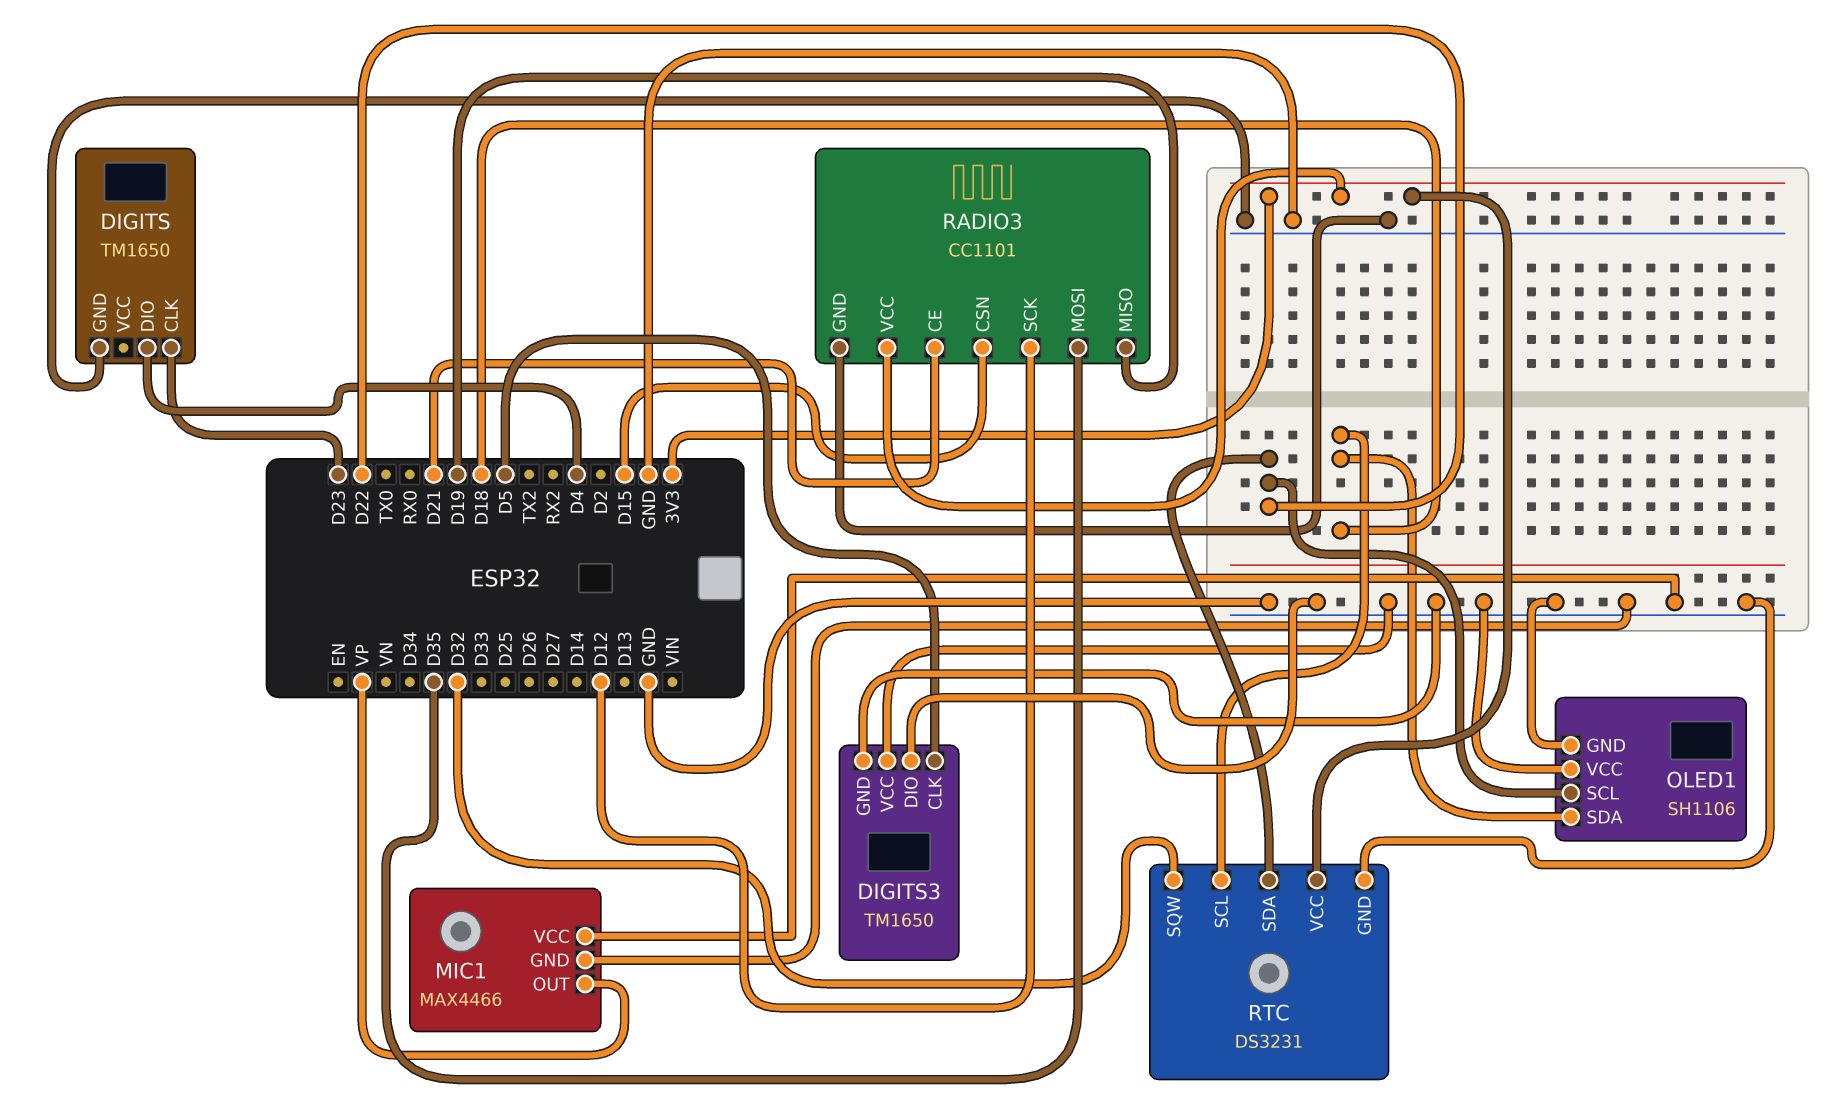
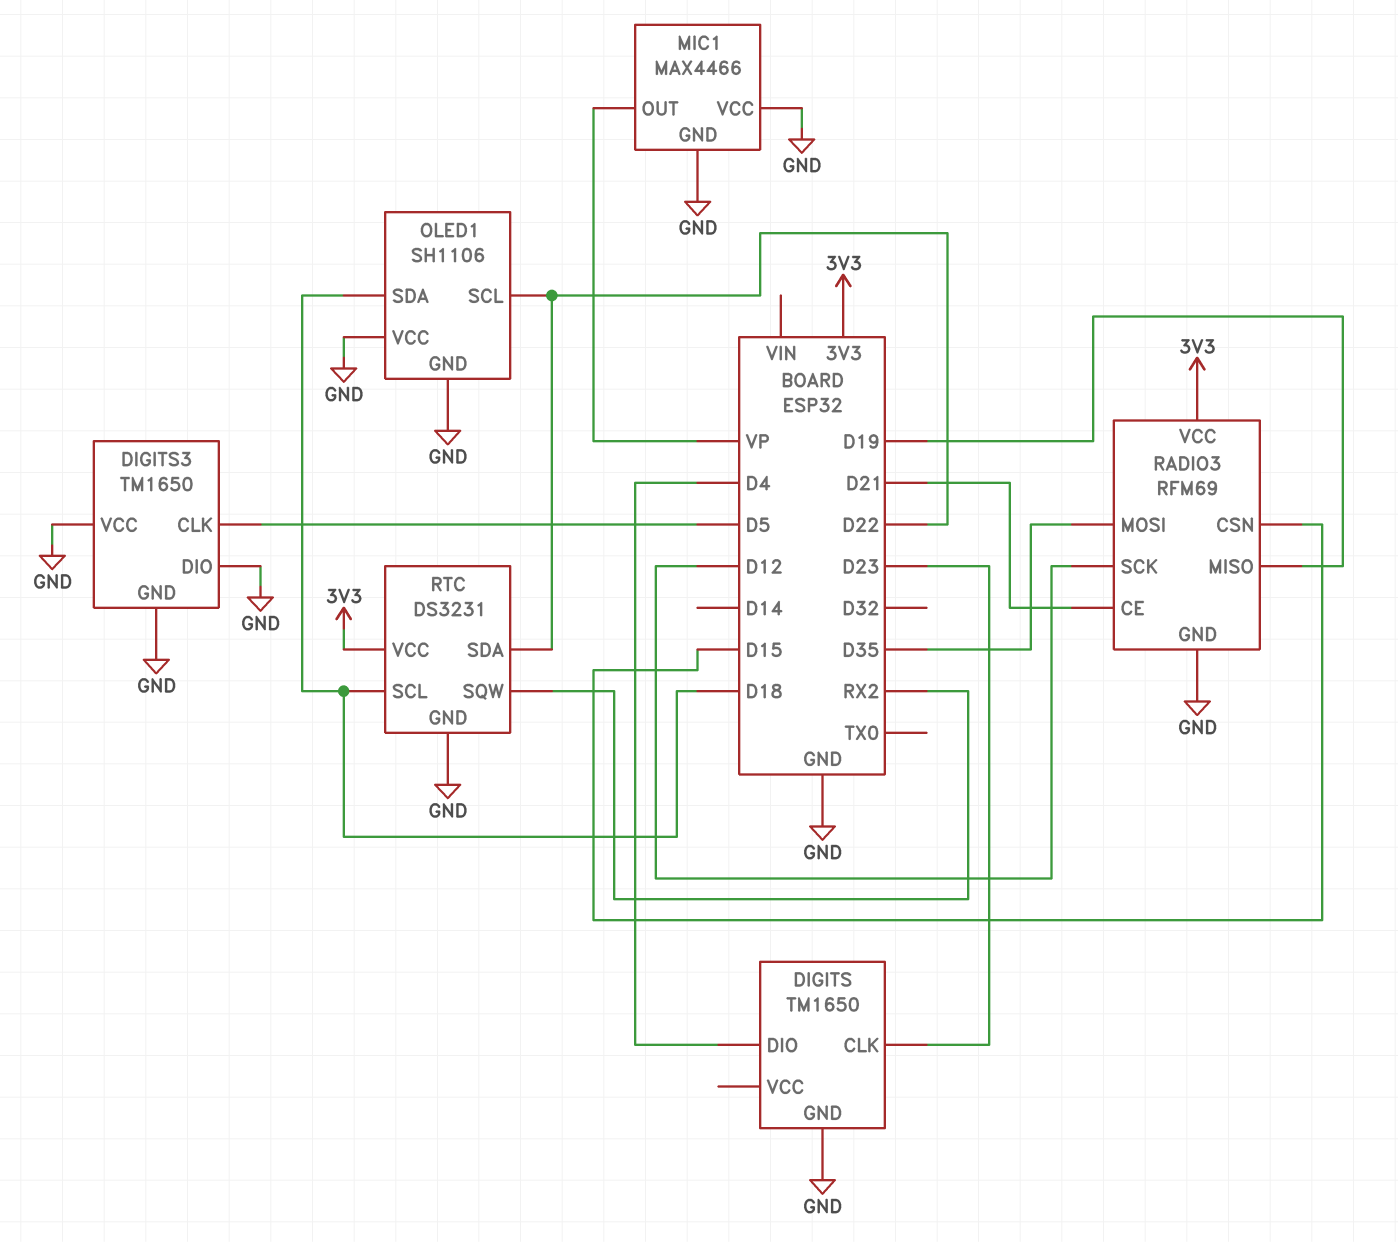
RADIO3: CC1101 -> RFM69
RTC pin SQW: D32 -> RX2

